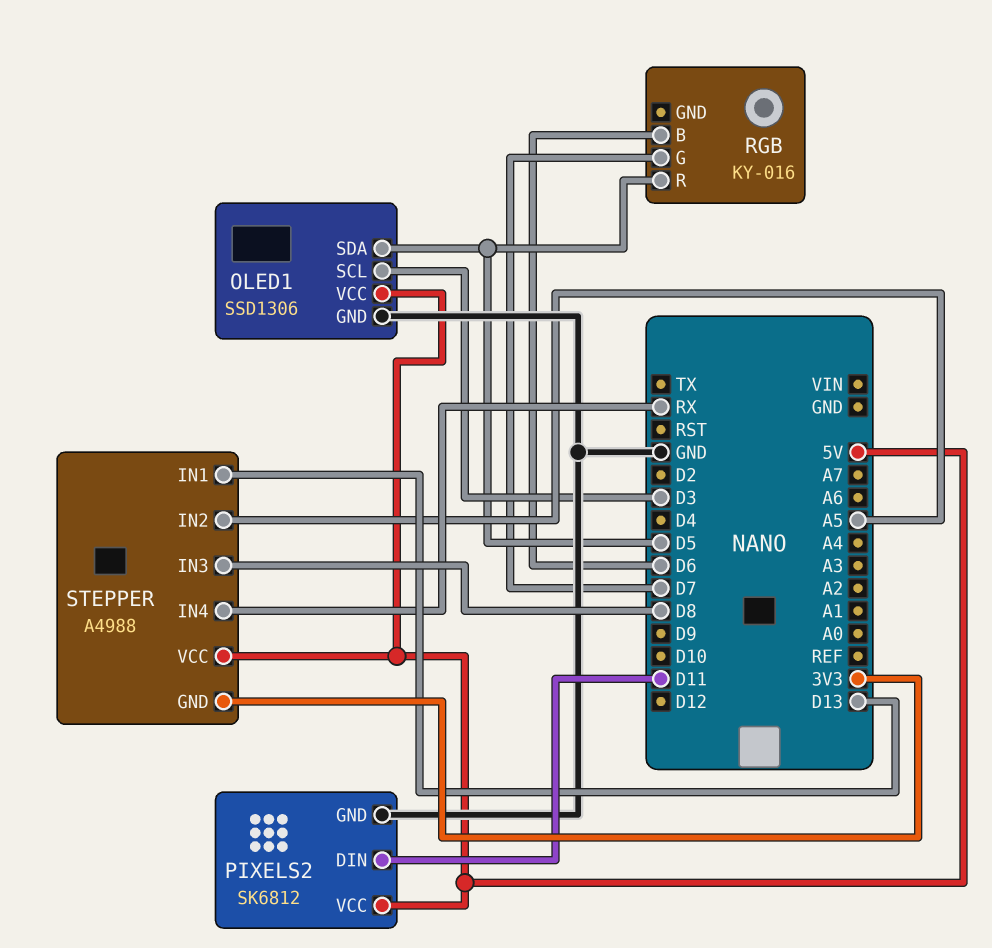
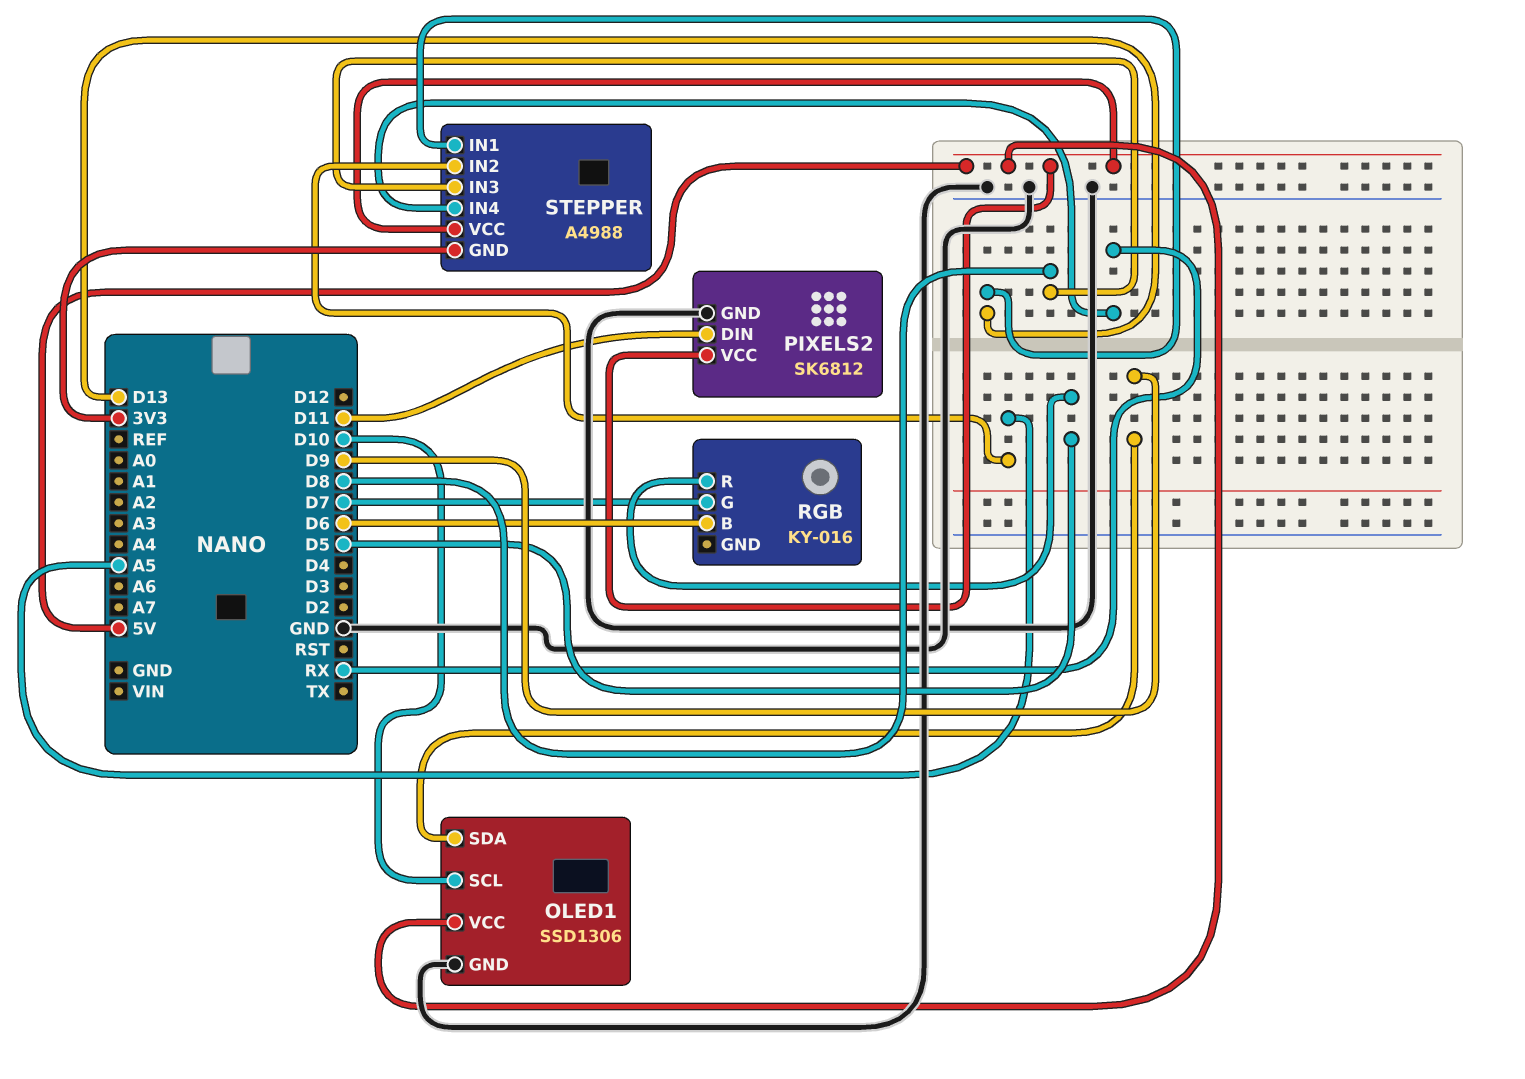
OLED1 pin SCL: D3 -> D10
OLED1 pin SDA: D5 -> D9

